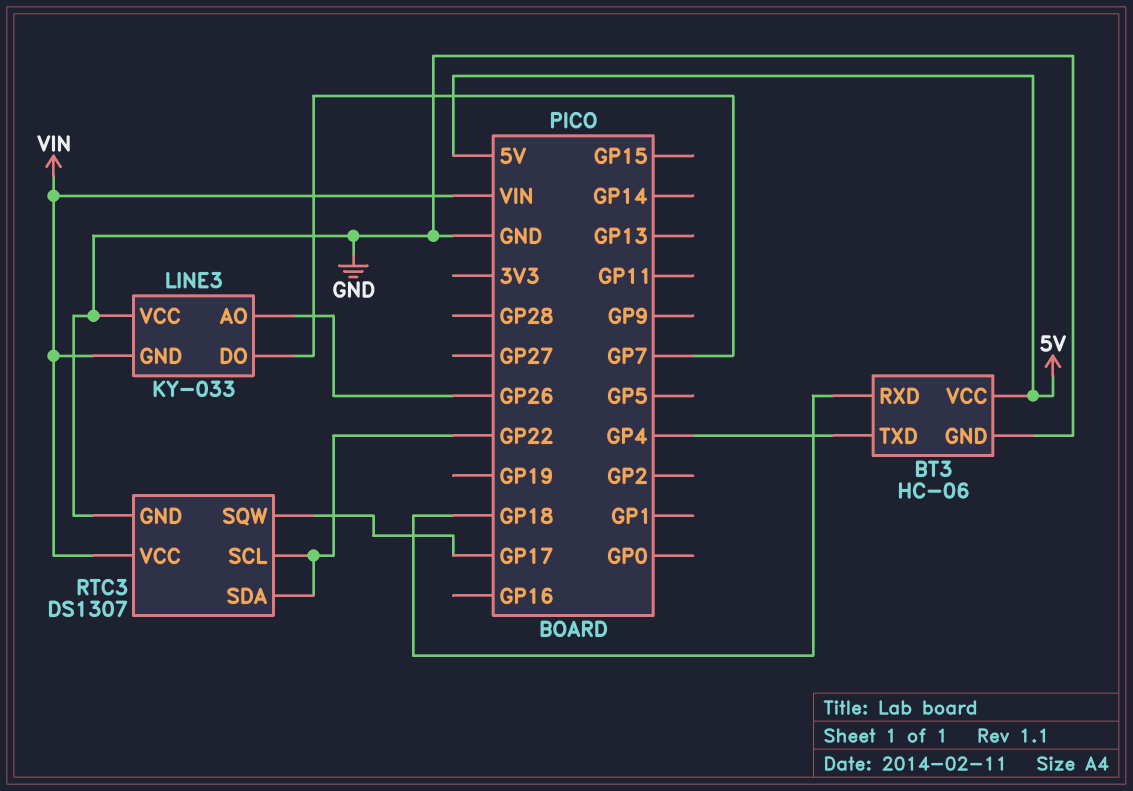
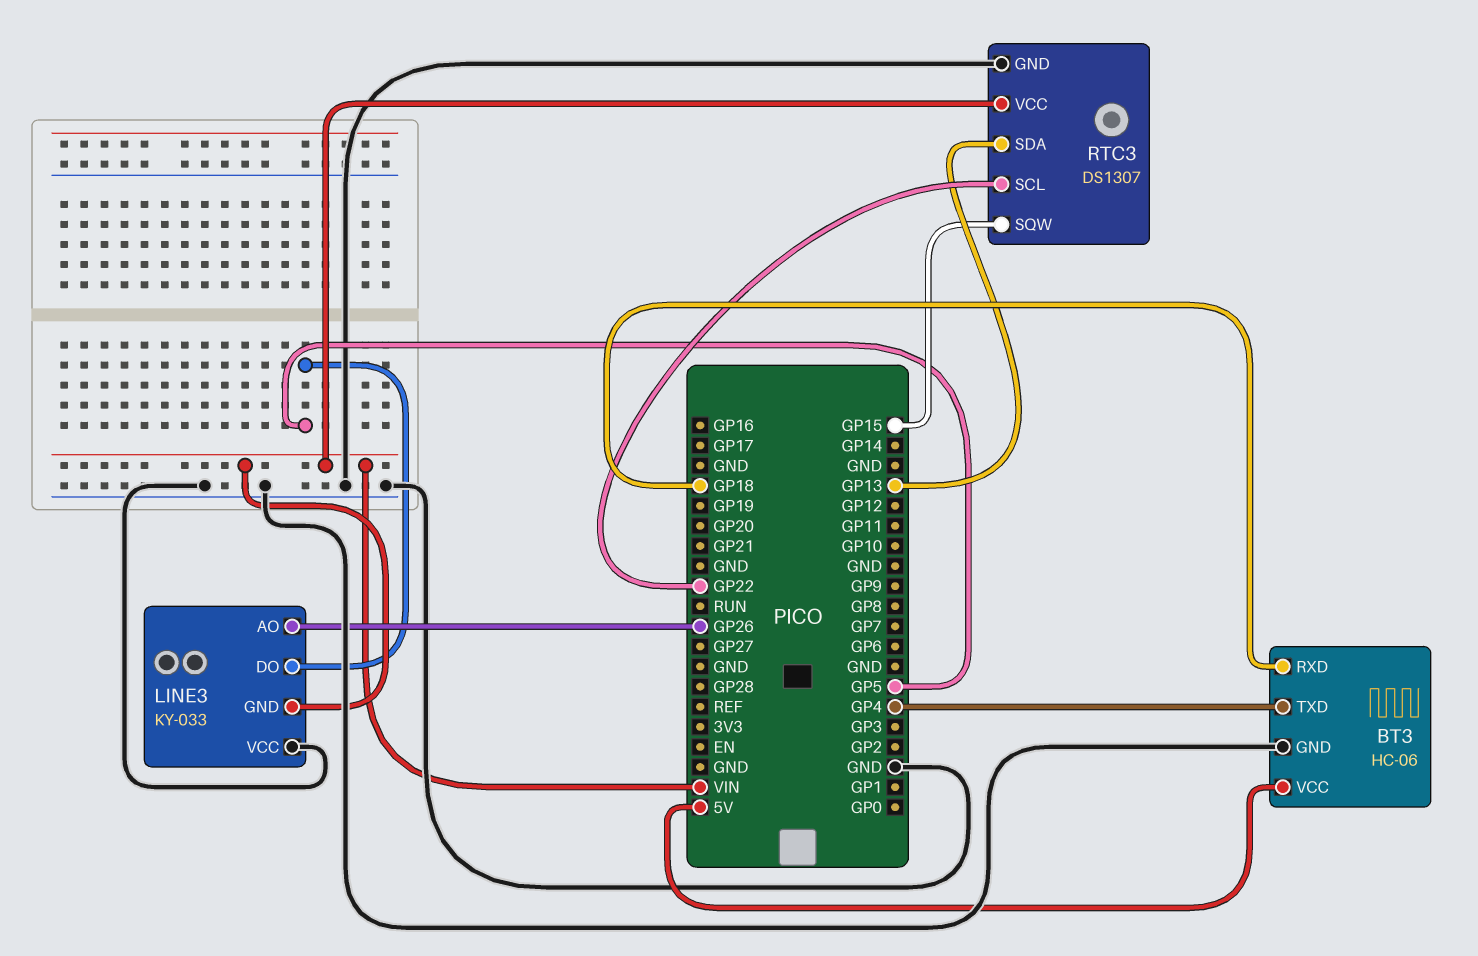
LINE3 pin DO: GP7 -> GP5
RTC3 pin SDA: GP22 -> GP13
RTC3 pin SQW: GP17 -> GP15

